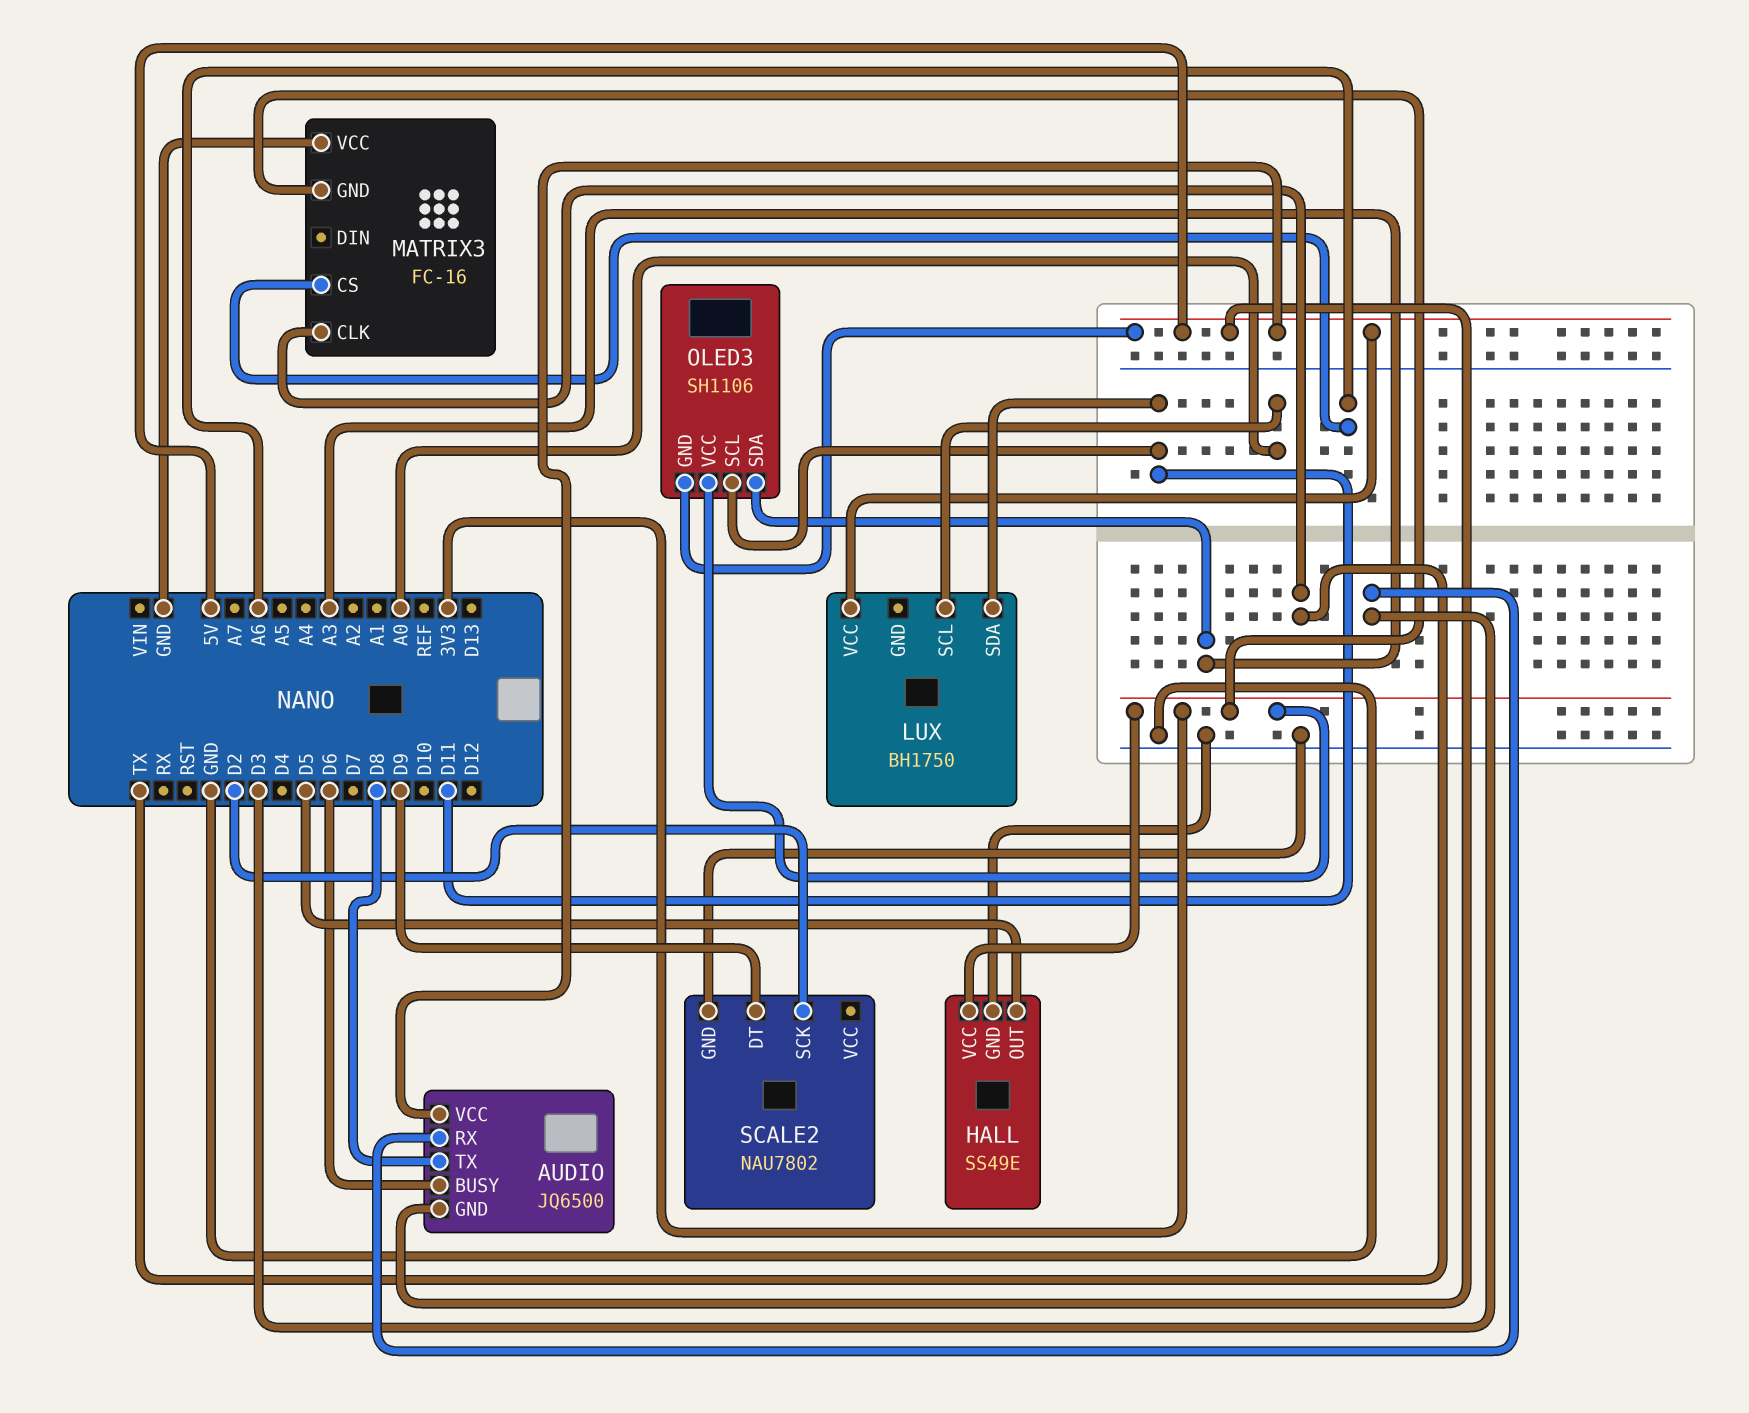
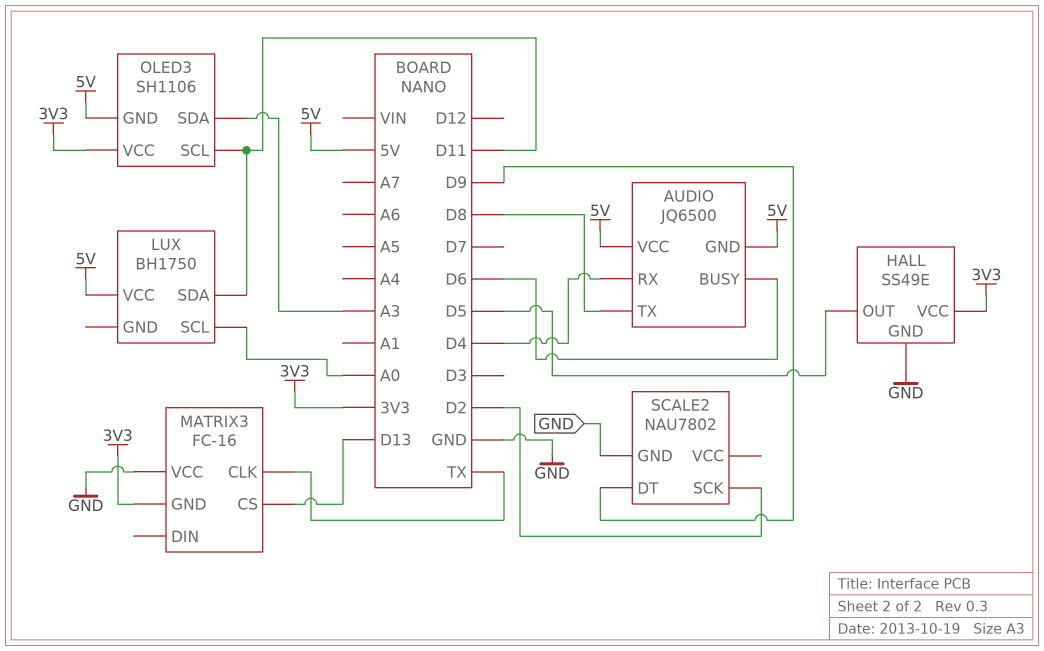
AUDIO pin RX: D3 -> D4
MATRIX3 pin CS: A6 -> D13

